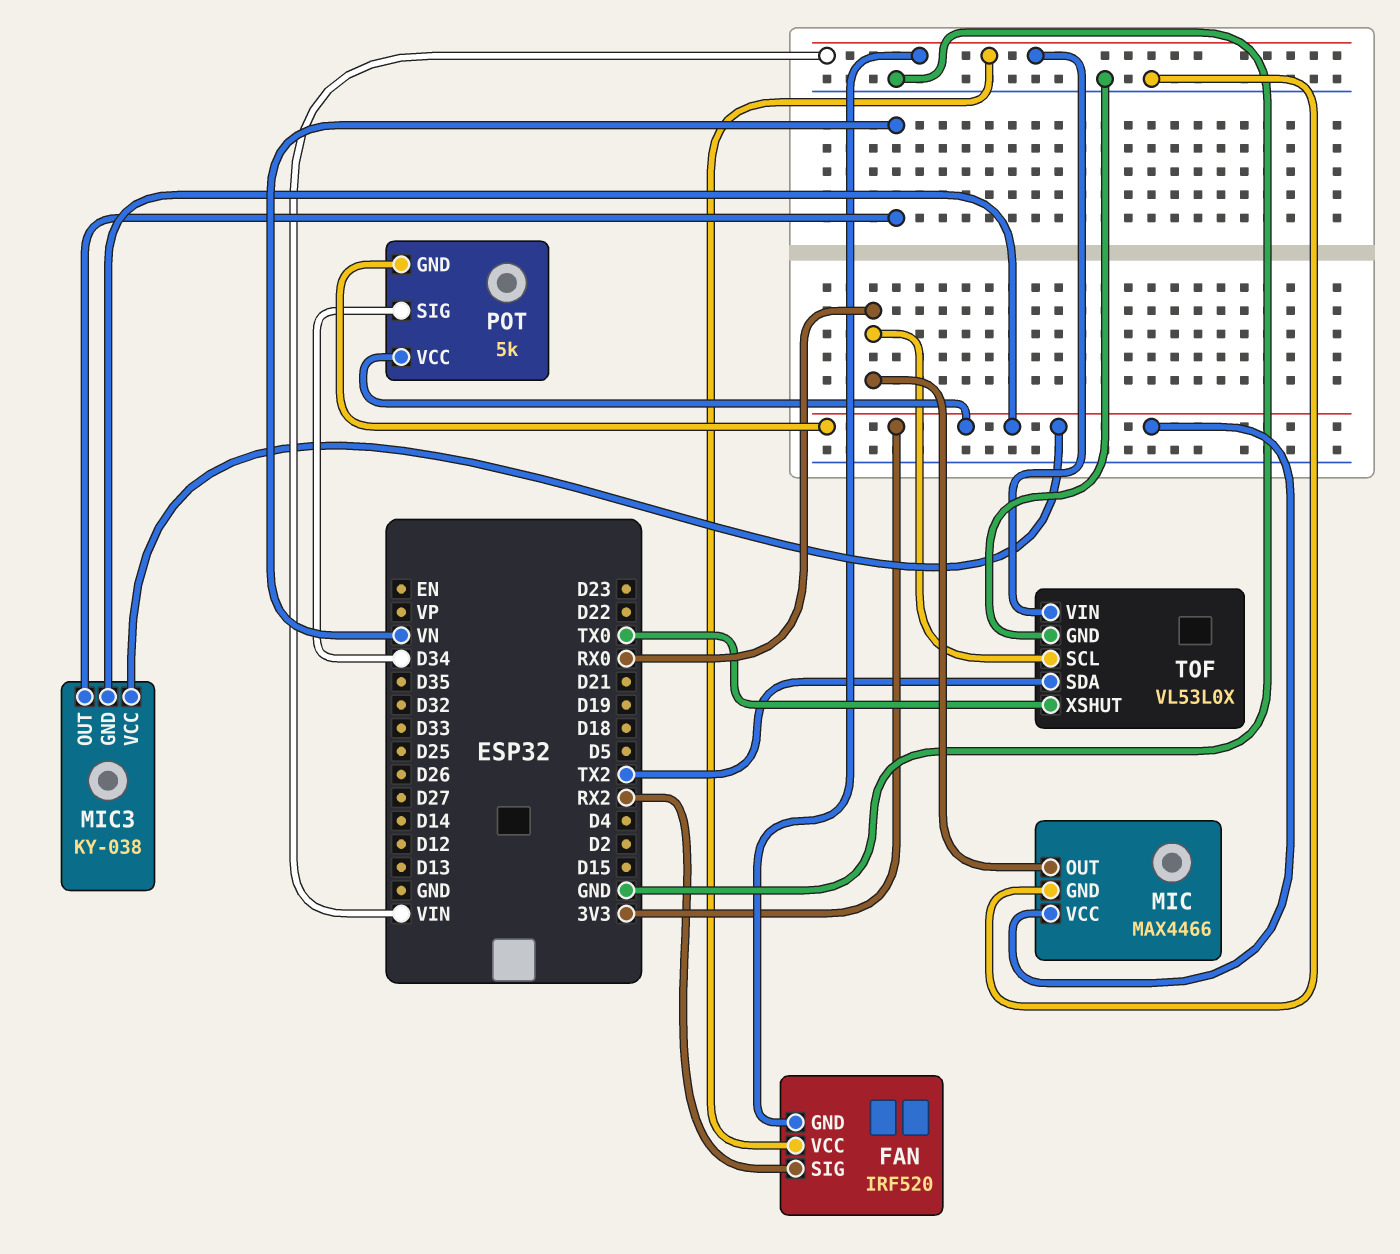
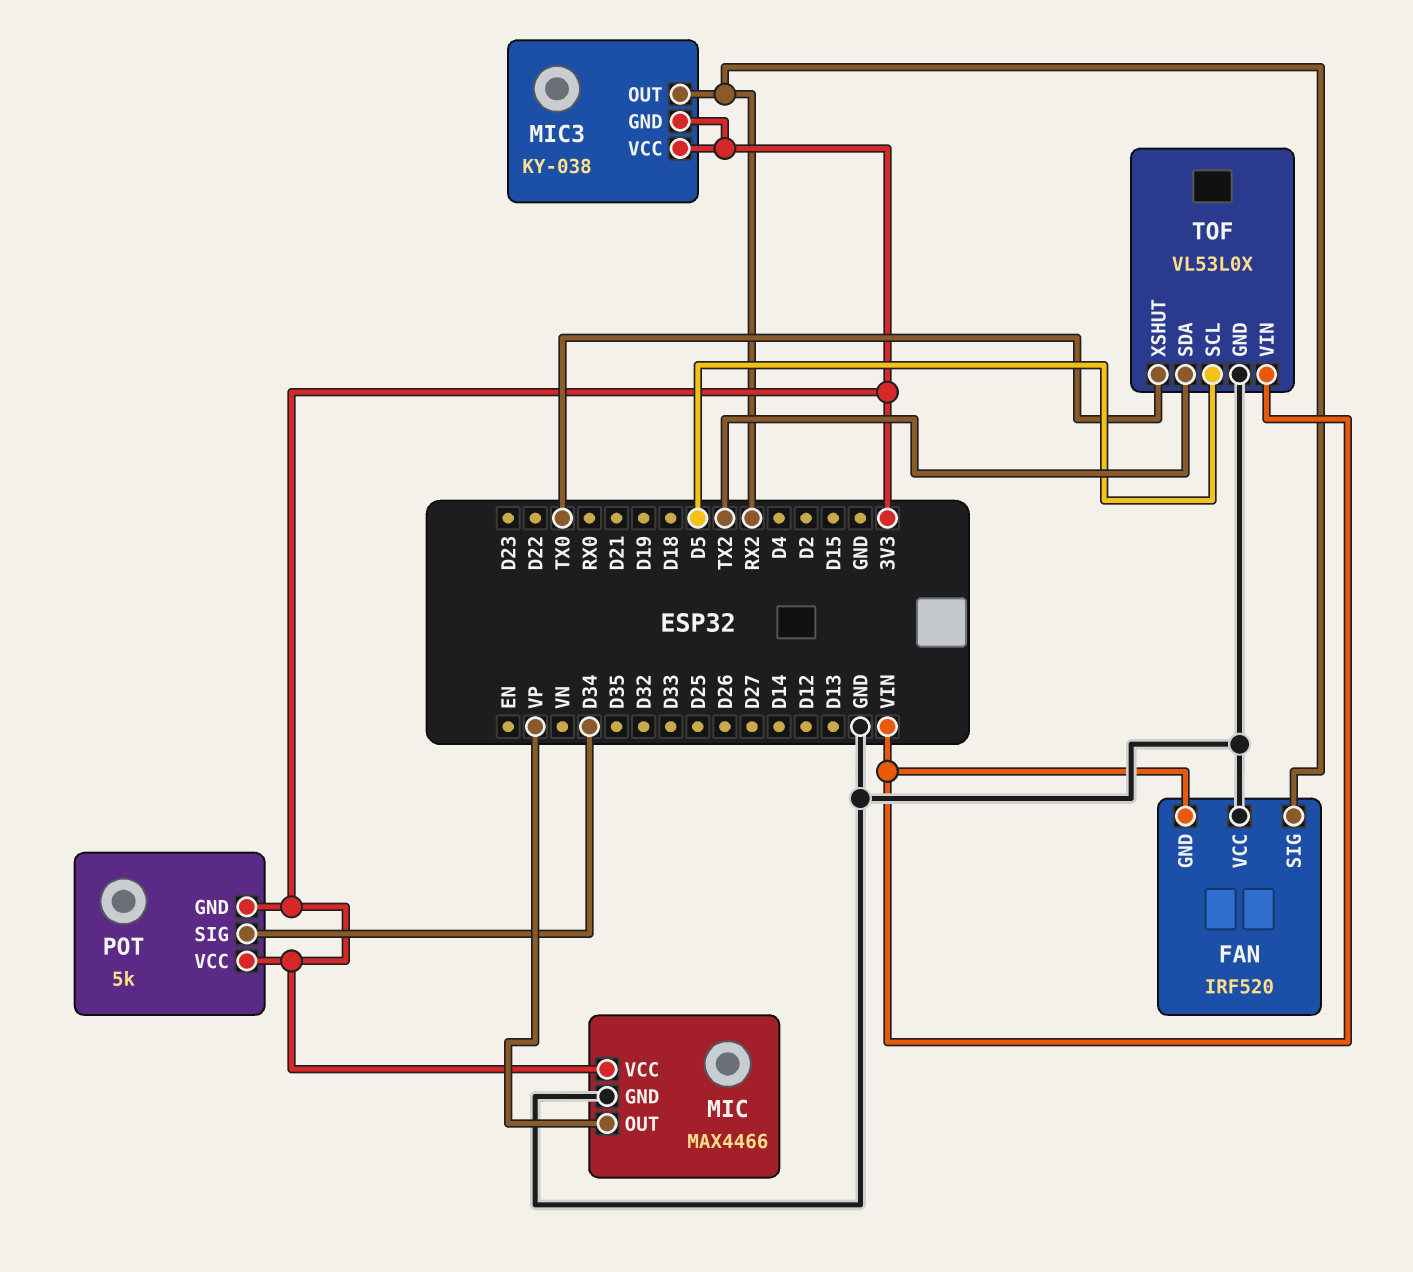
FAN pin VCC: VIN -> GND
MIC pin OUT: RX0 -> VP
MIC3 pin OUT: VN -> RX2
TOF pin SCL: RX0 -> D5

